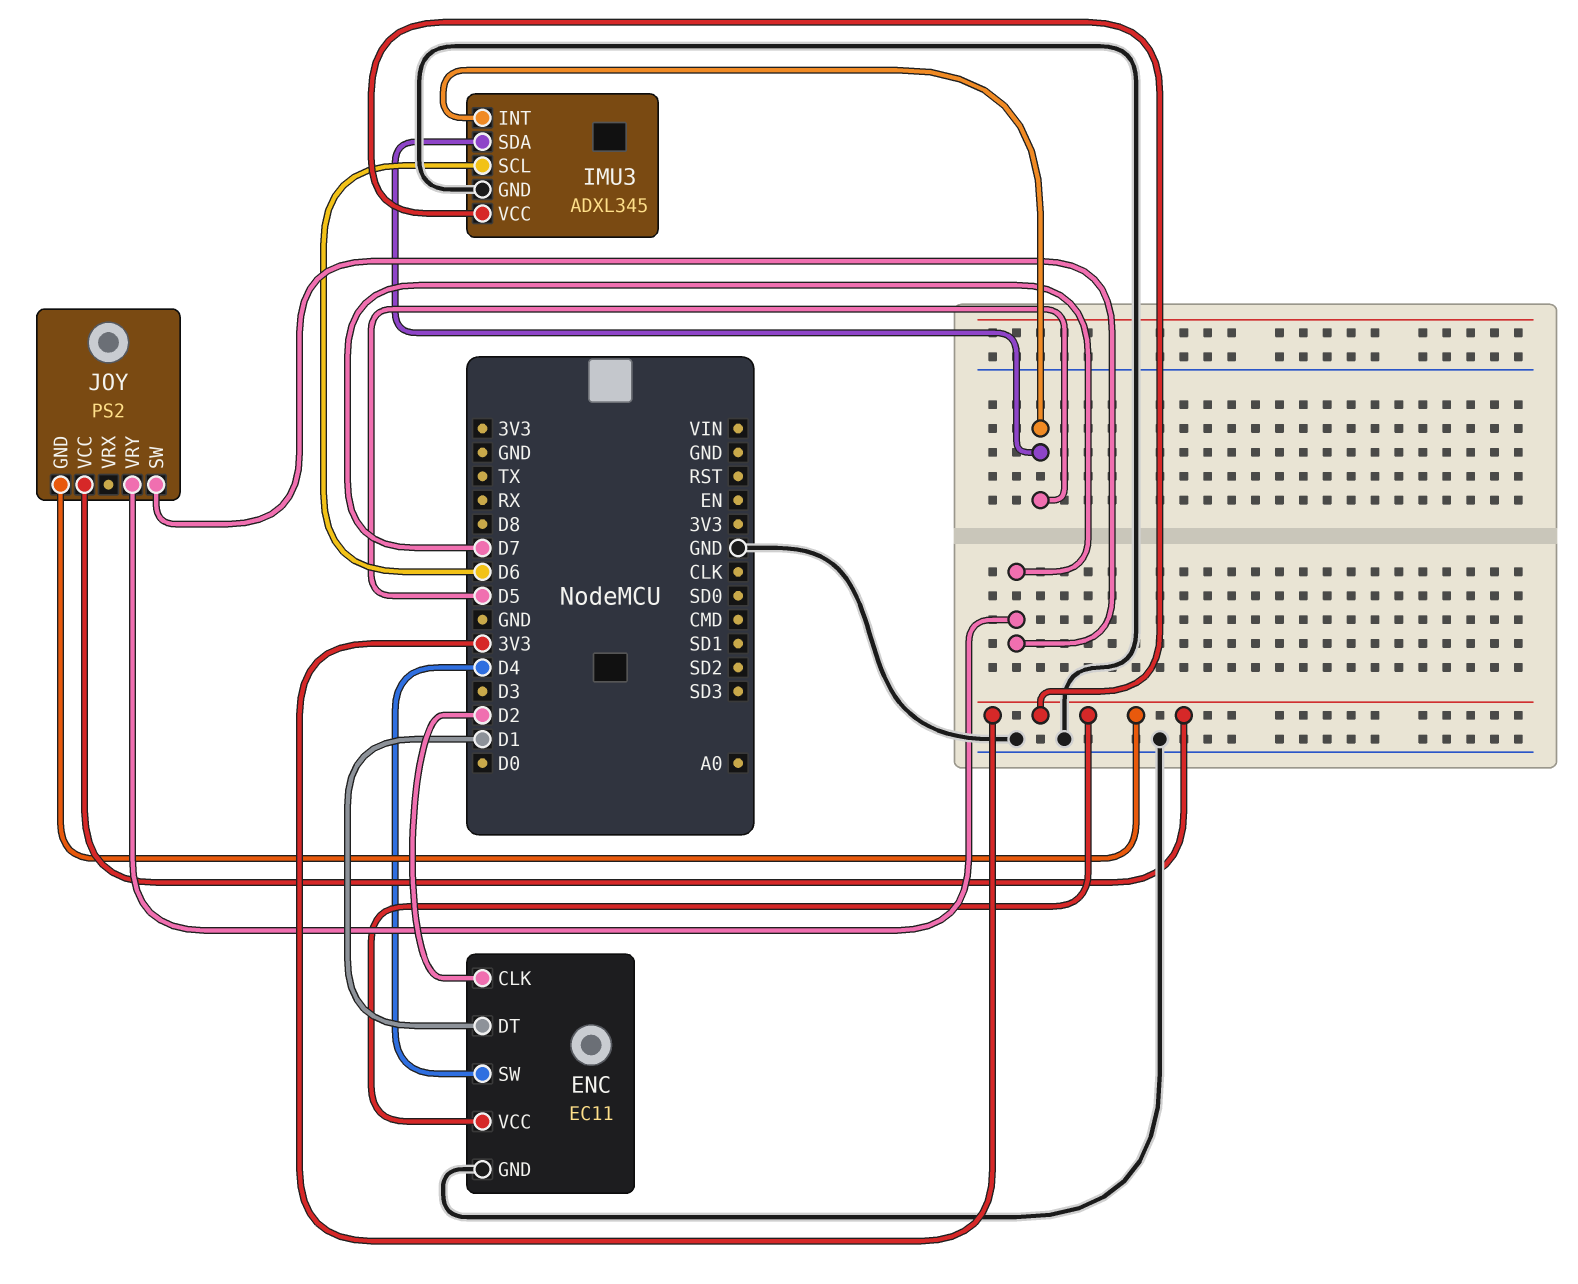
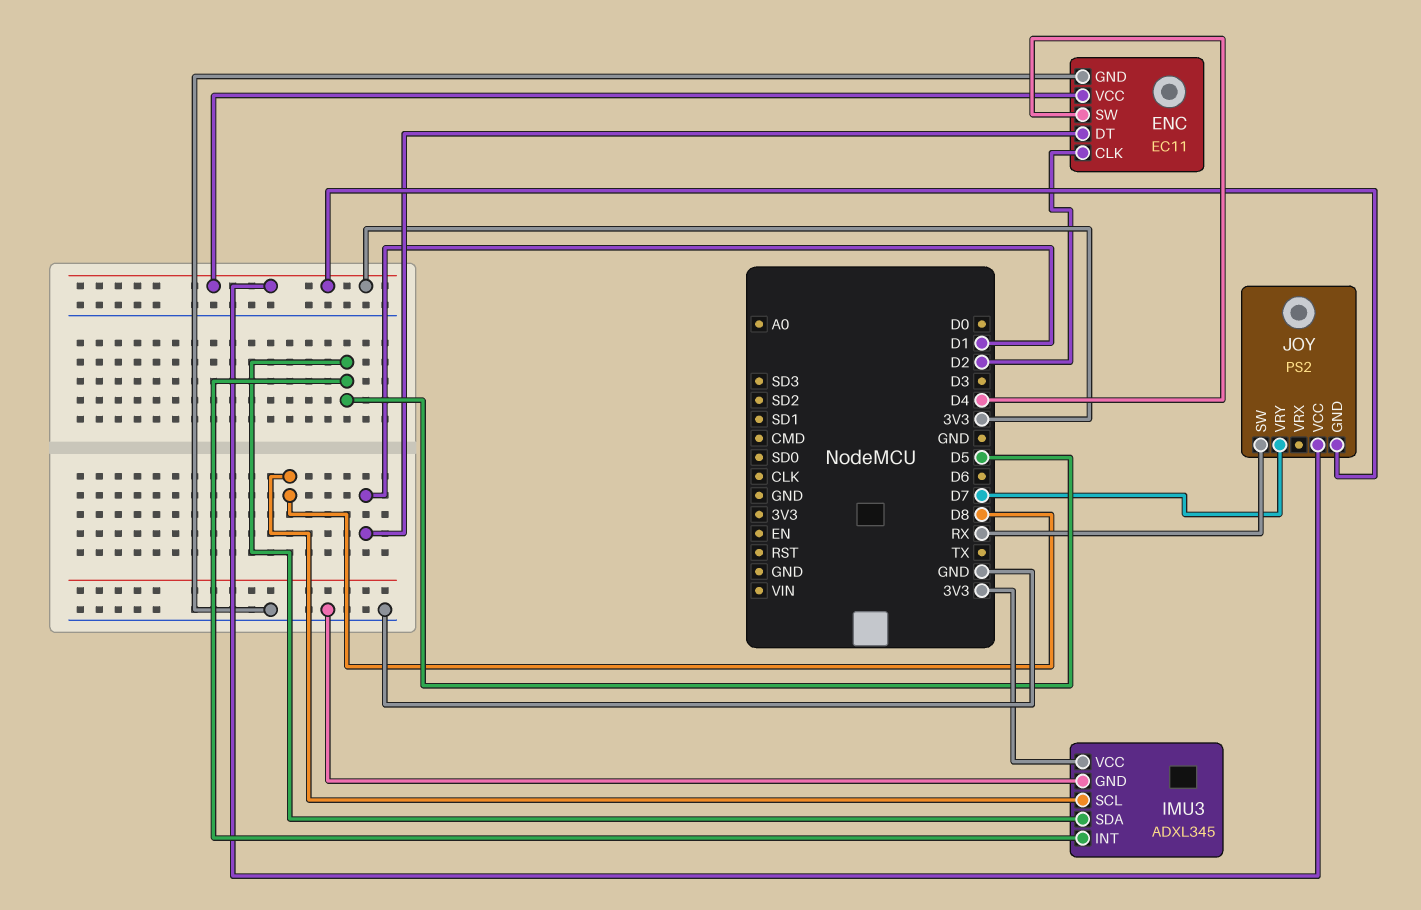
IMU3 pin SCL: D6 -> D8
JOY pin SW: D7 -> RX

